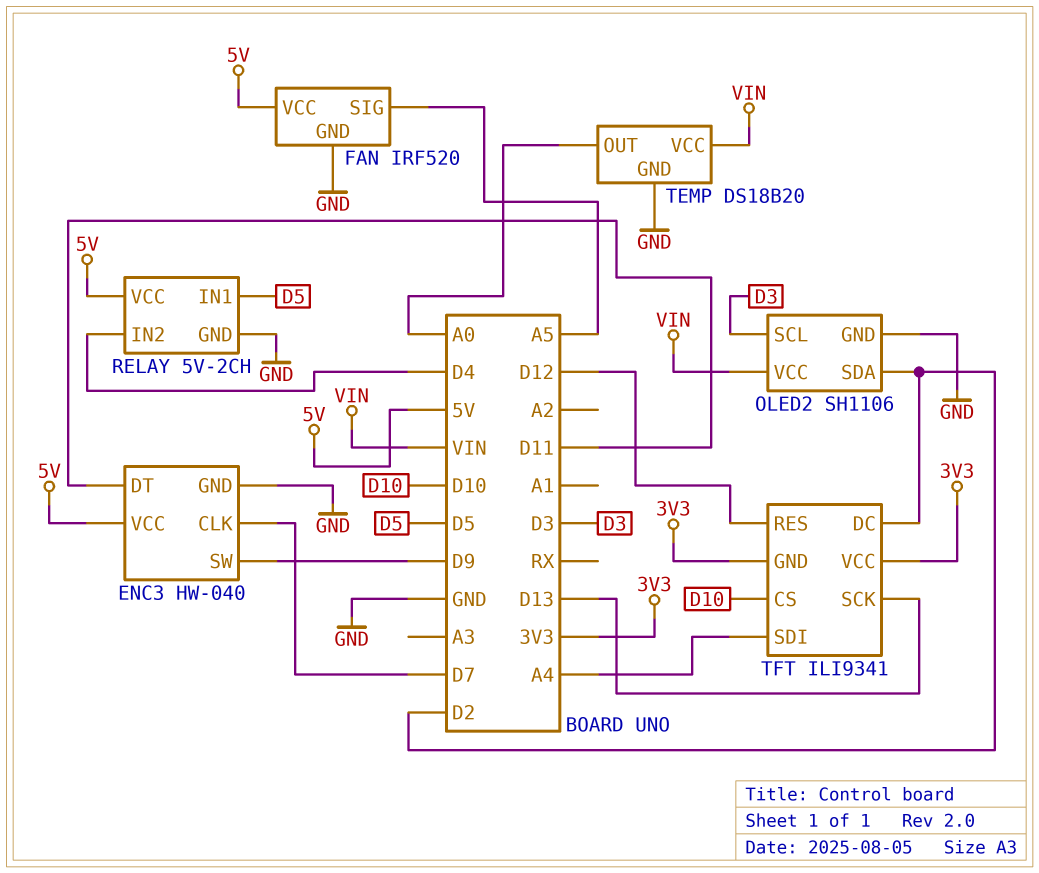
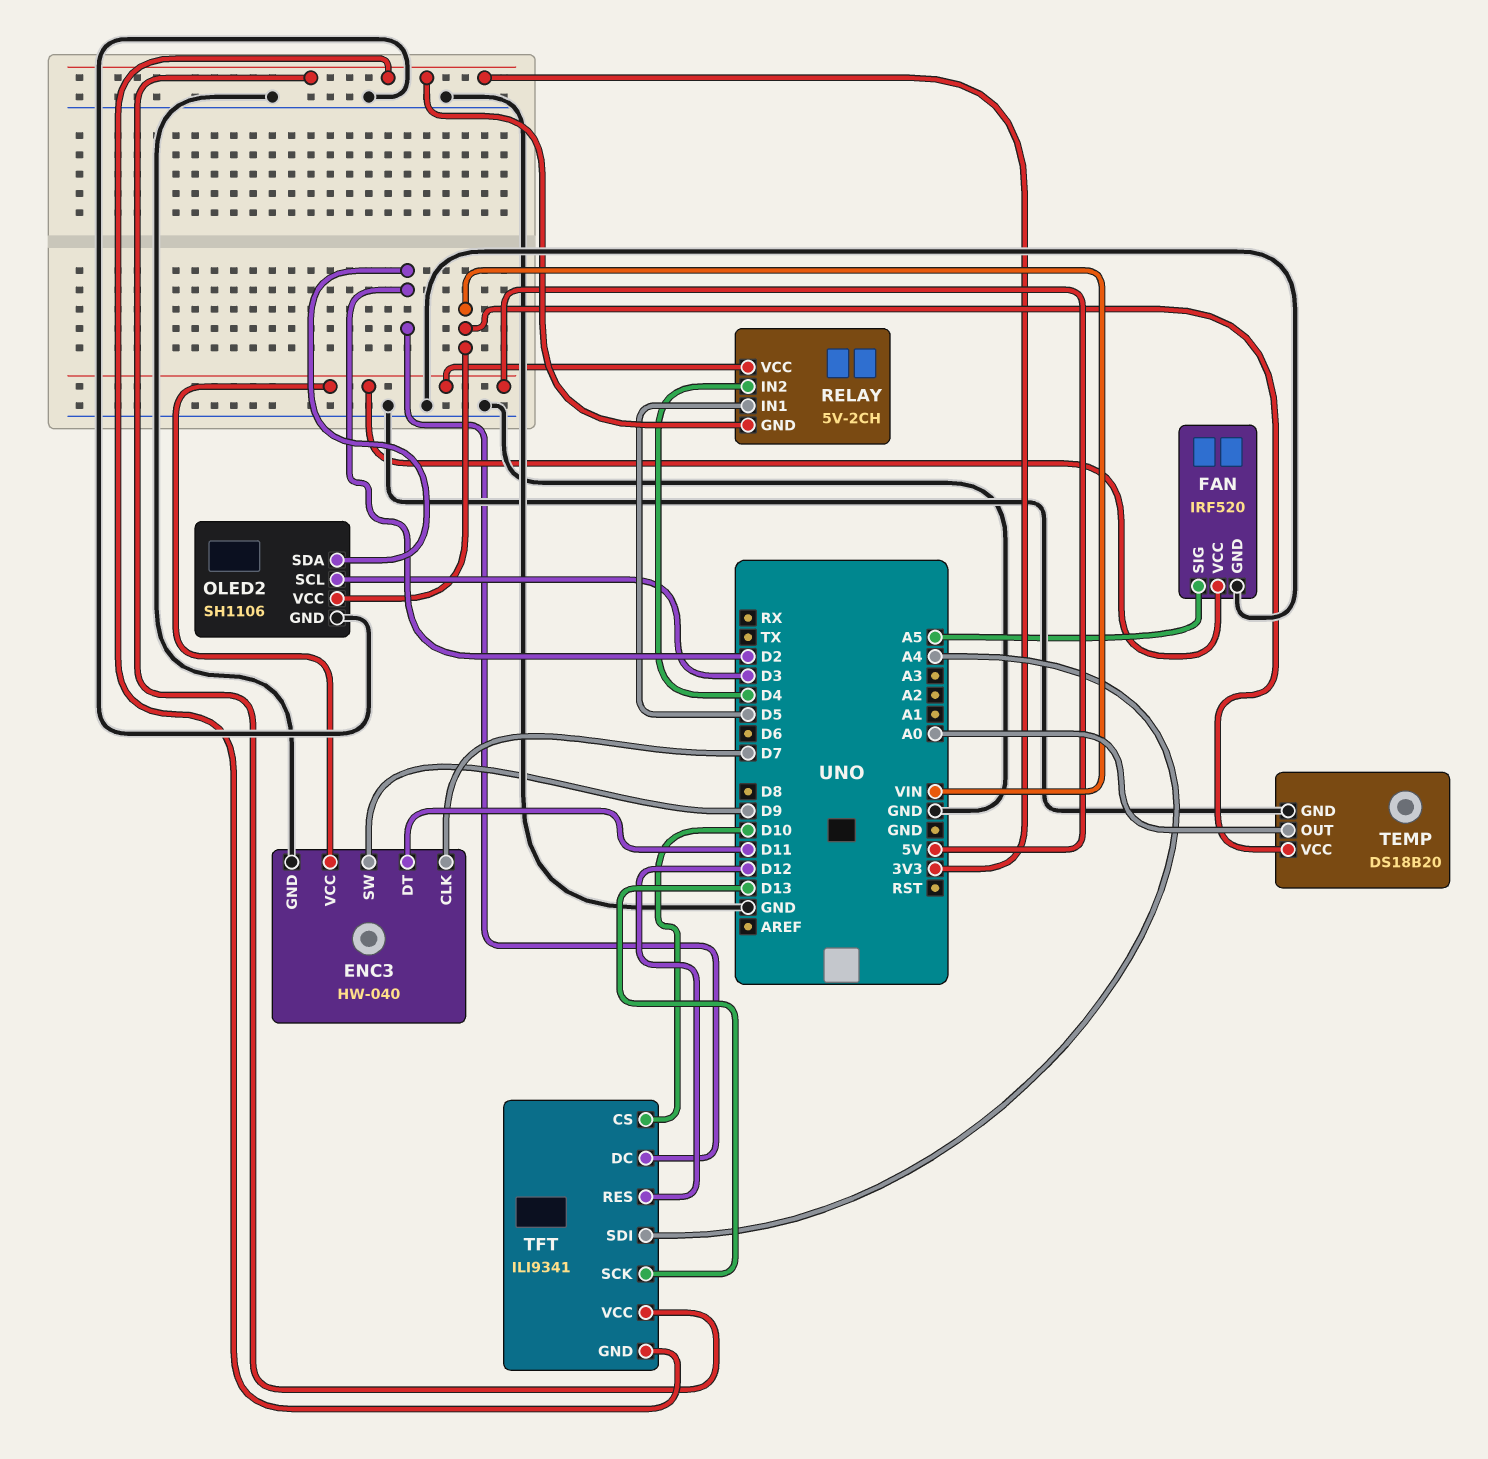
RELAY pin GND: GND -> 3V3

